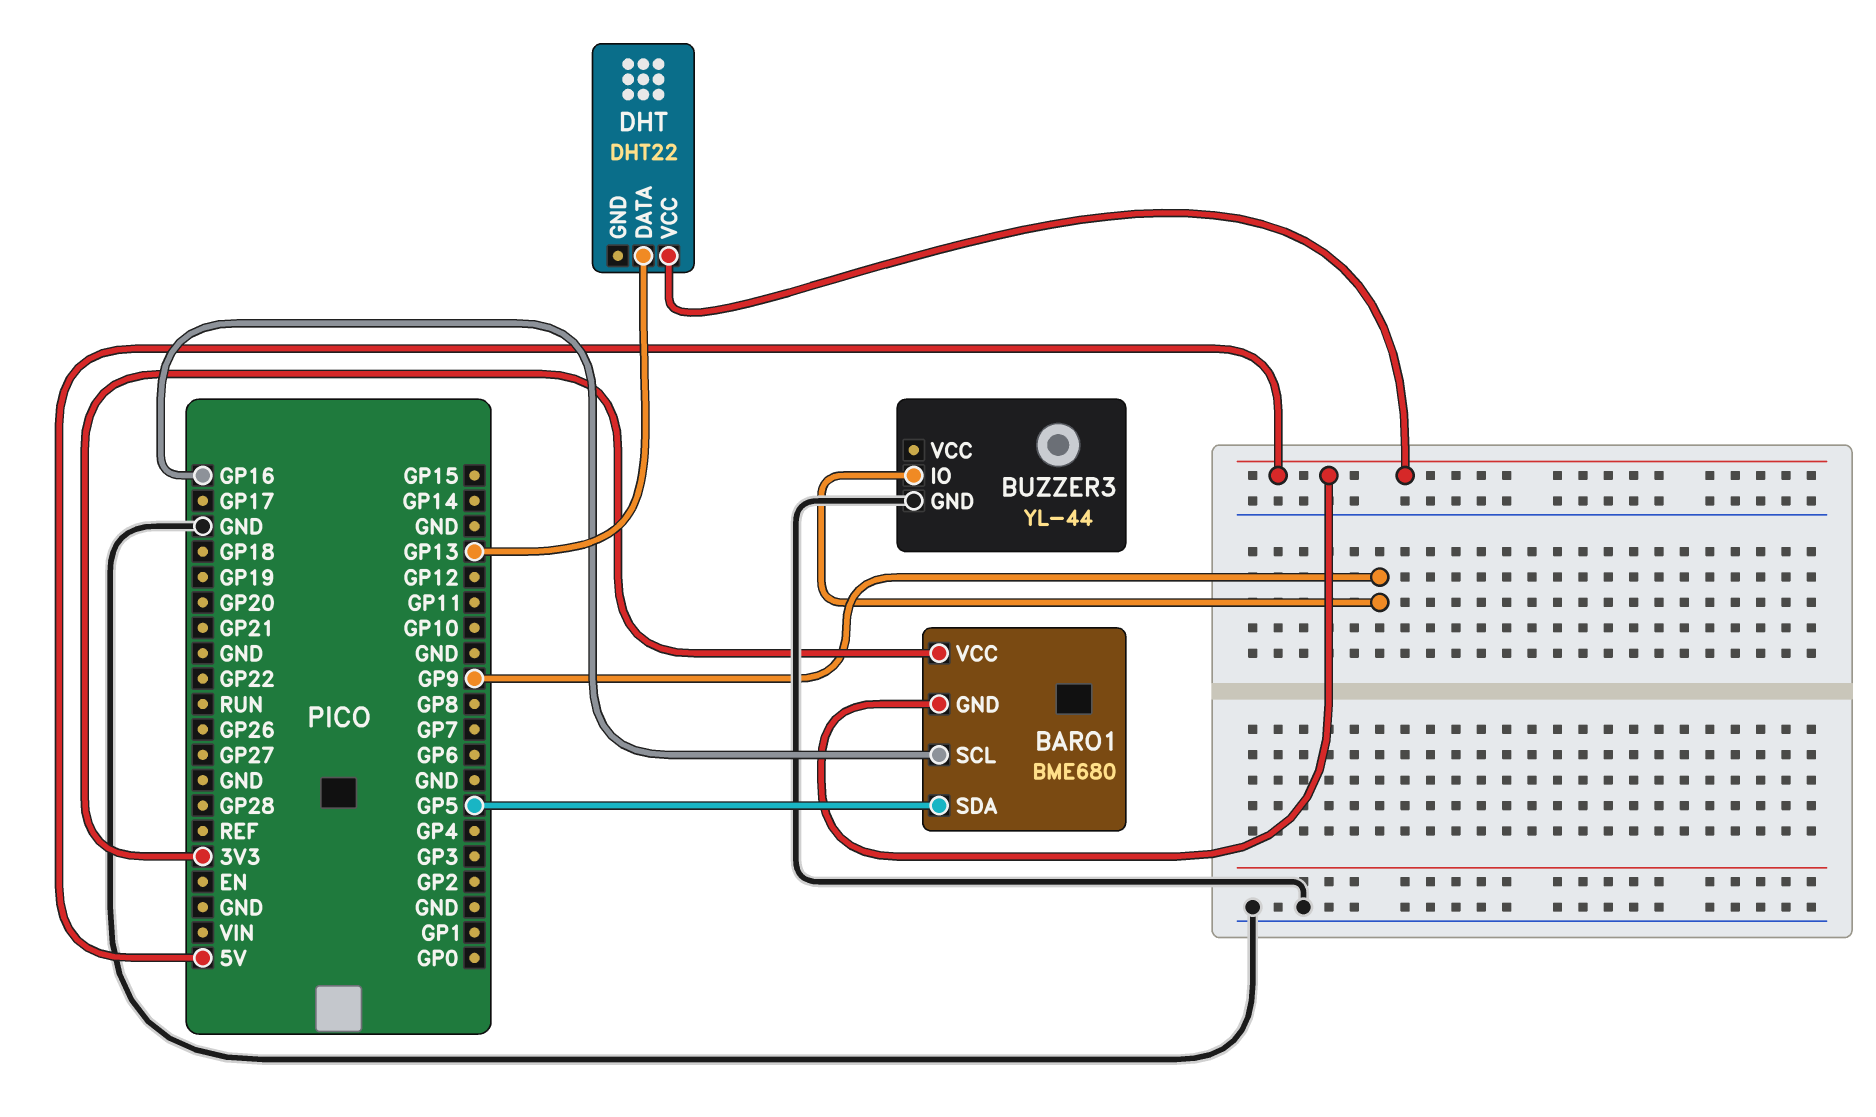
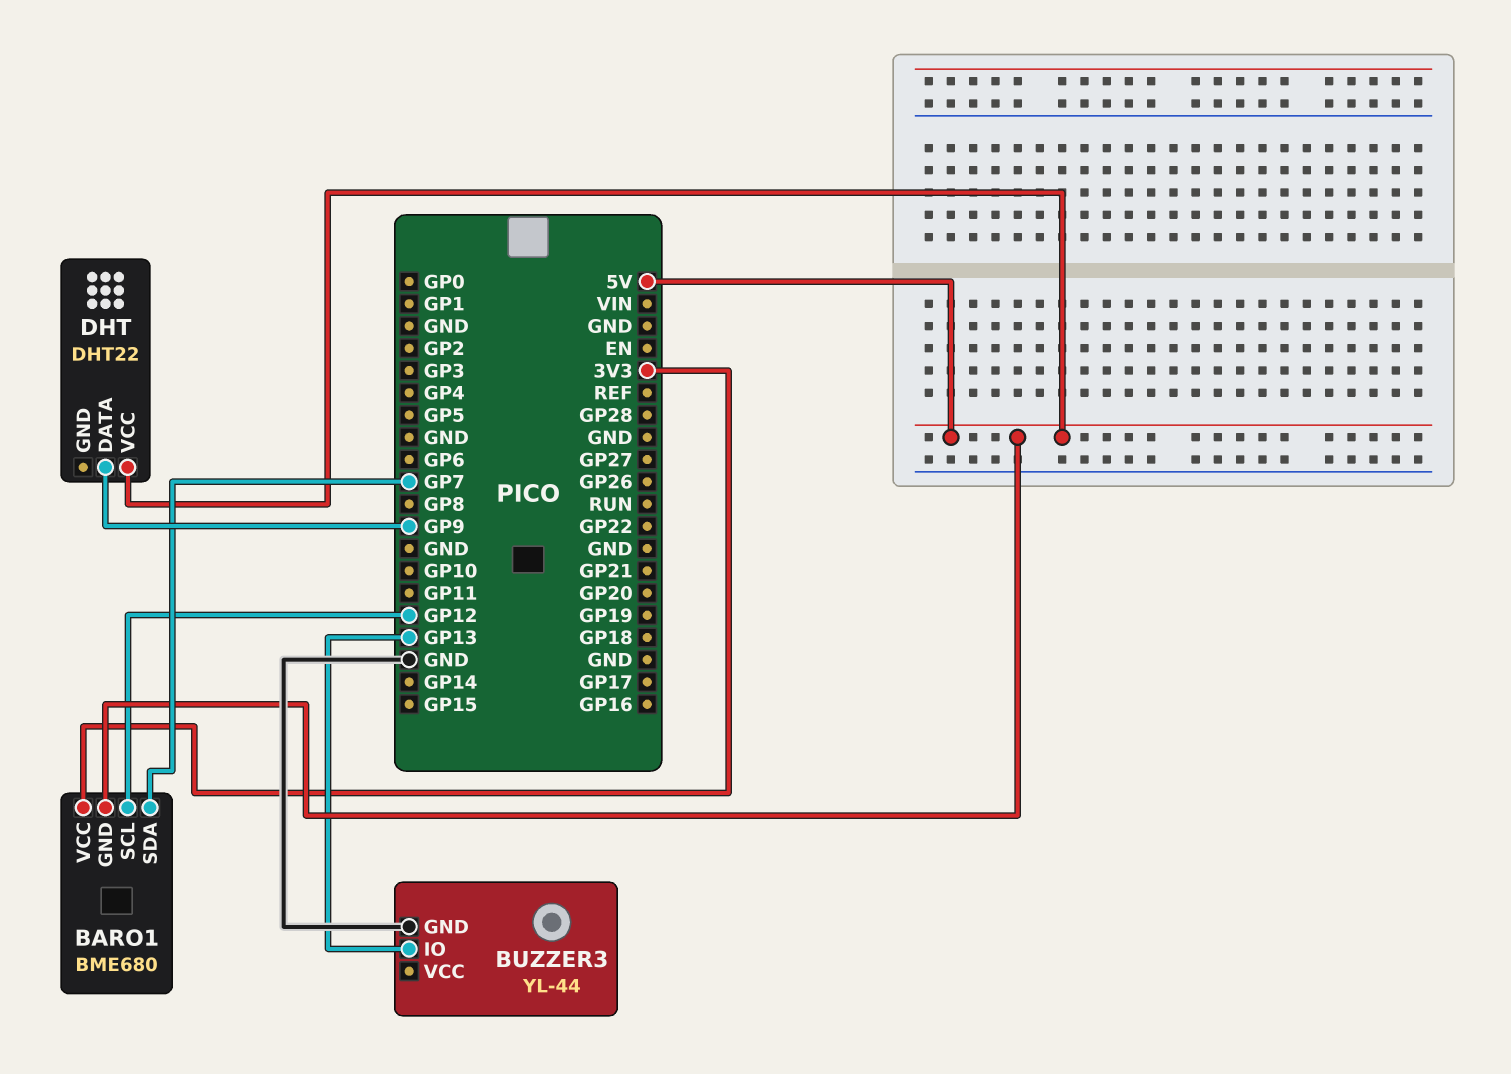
BARO1 pin SCL: GP16 -> GP12
BARO1 pin SDA: GP5 -> GP7
BUZZER3 pin IO: GP9 -> GP13
DHT pin DATA: GP13 -> GP9

